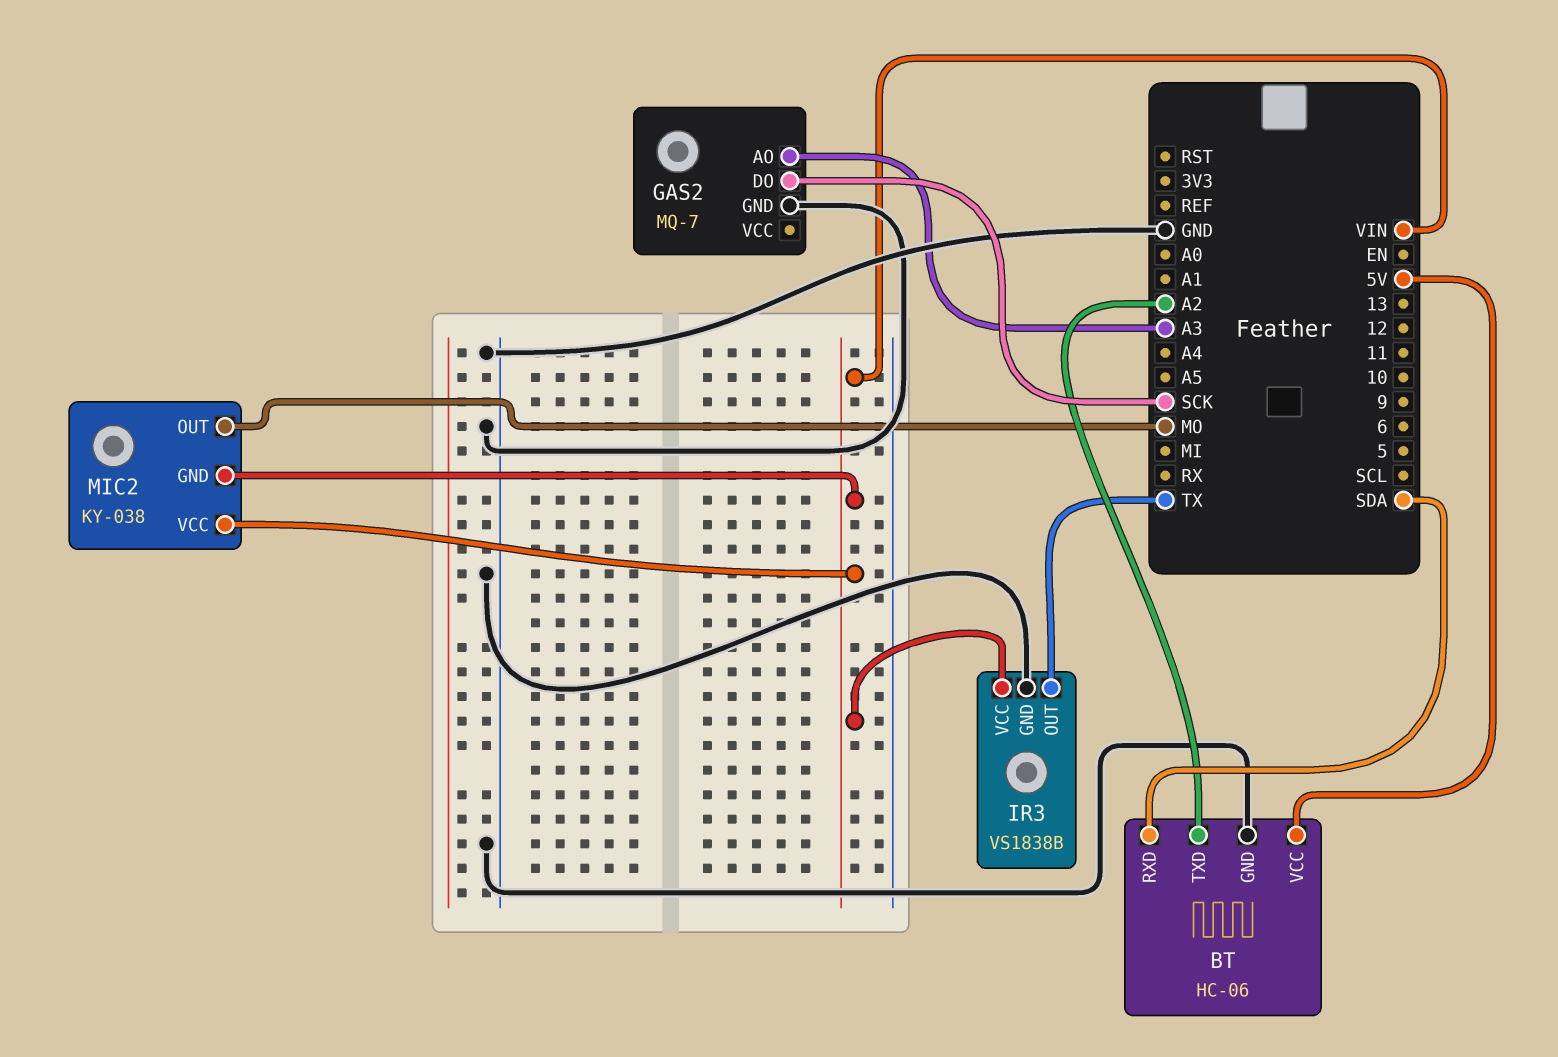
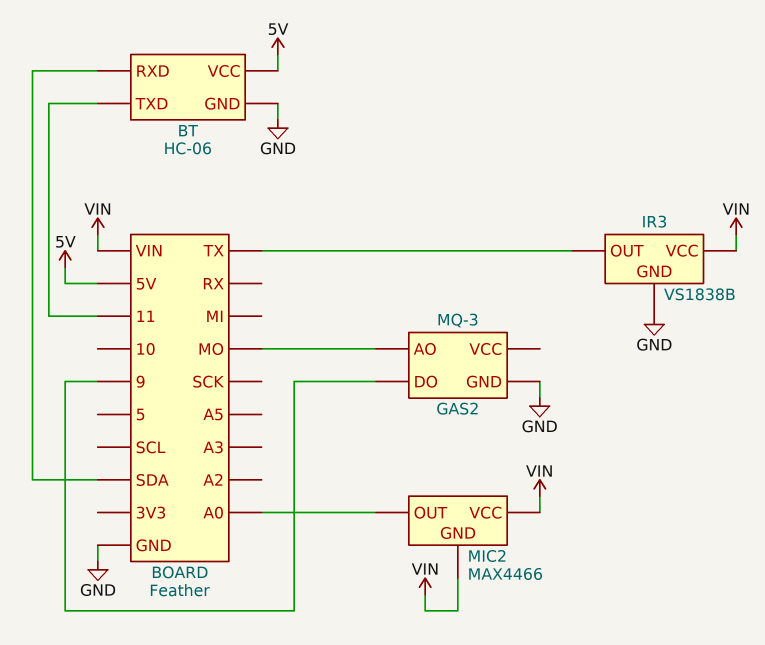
BT pin TXD: A2 -> 11
GAS2: MQ-7 -> MQ-3
GAS2 pin AO: A3 -> MO
GAS2 pin DO: SCK -> 9
MIC2: KY-038 -> MAX4466
MIC2 pin OUT: MO -> A0

